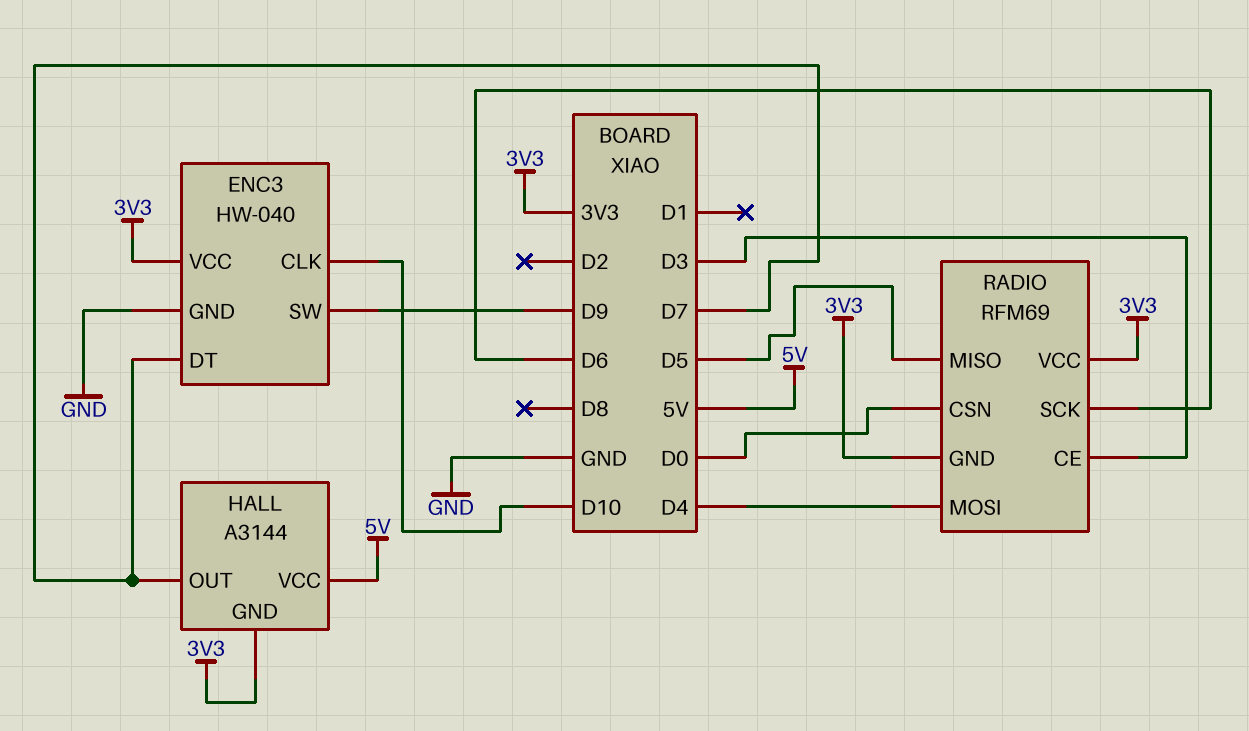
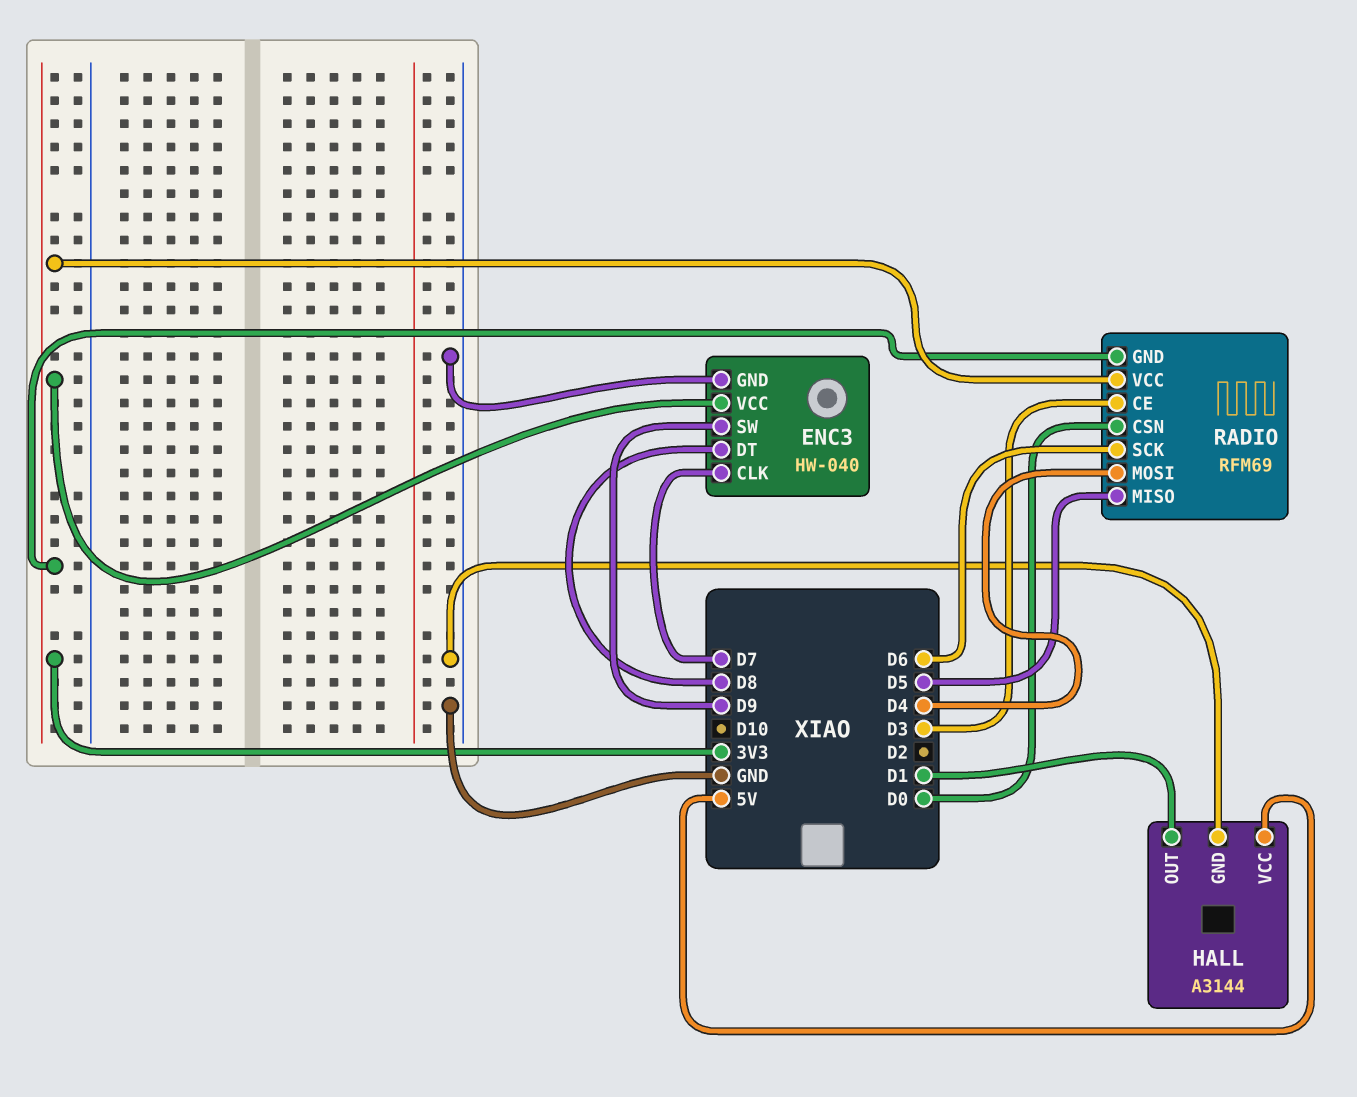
ENC3 pin CLK: D10 -> D7
ENC3 pin DT: D7 -> D8
HALL pin GND: 3V3 -> GND
HALL pin OUT: D7 -> D1

